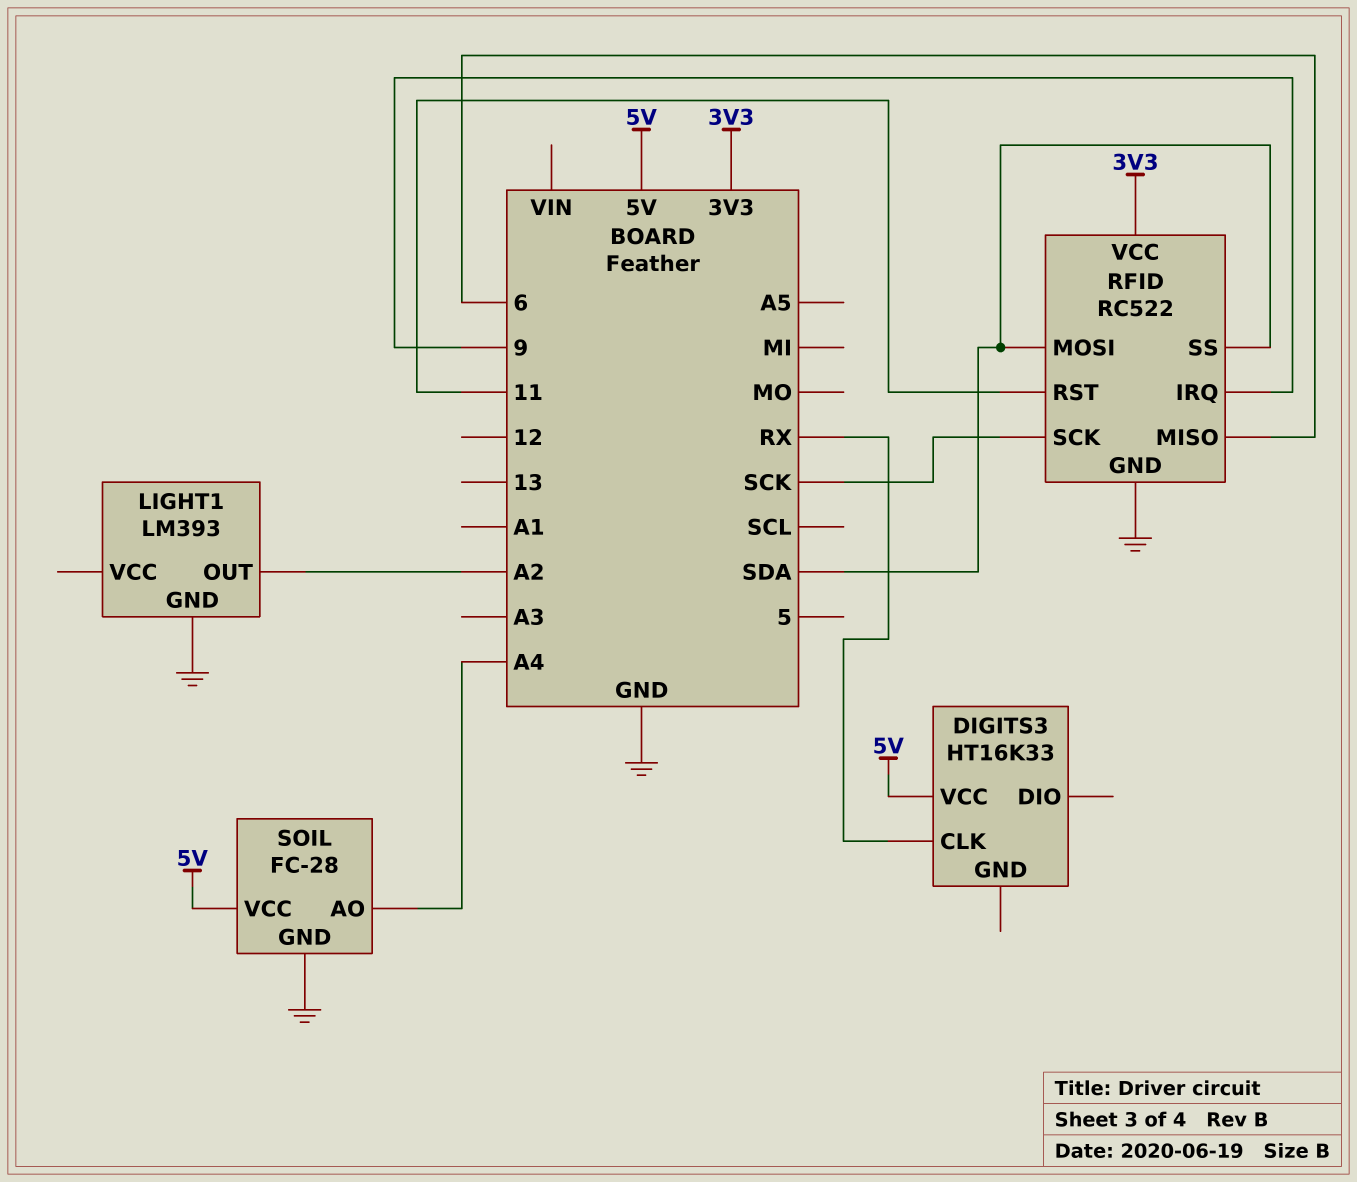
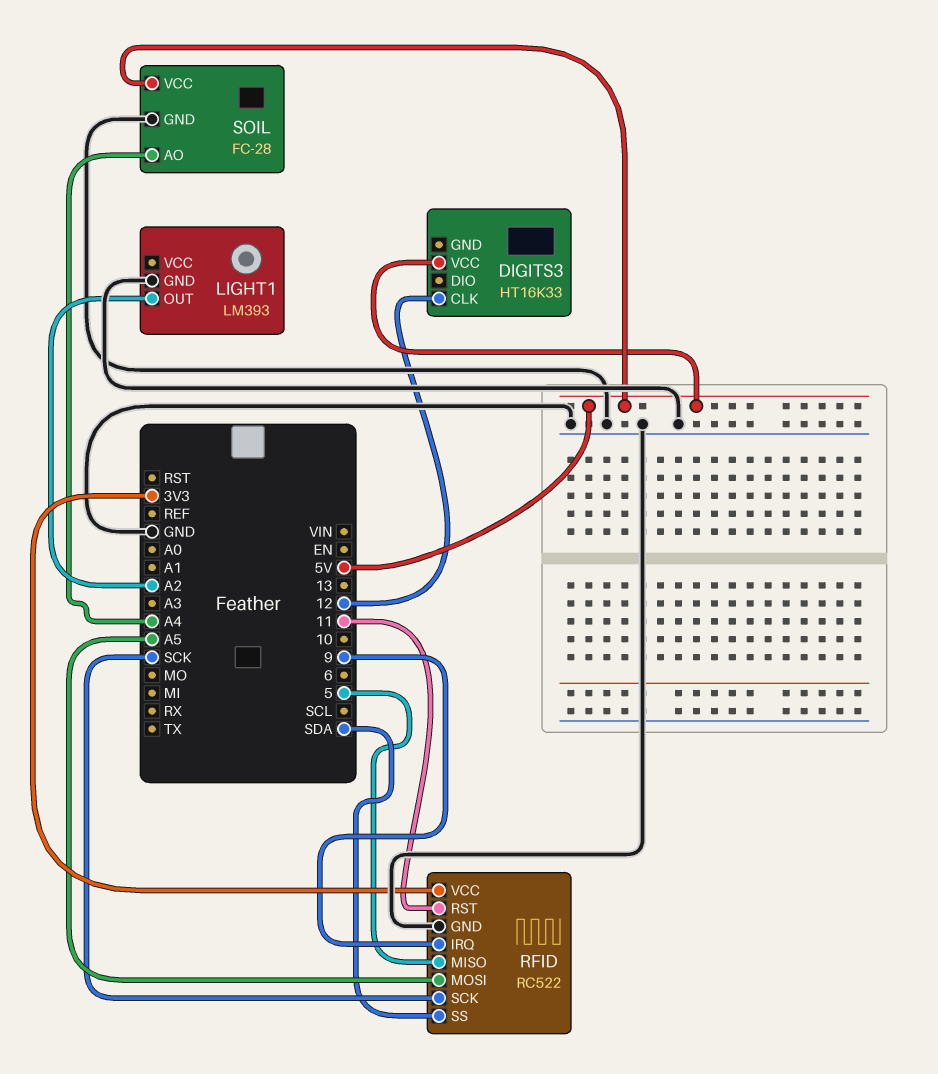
DIGITS3 pin CLK: RX -> 12
RFID pin MISO: 6 -> 5
RFID pin MOSI: SDA -> A5

